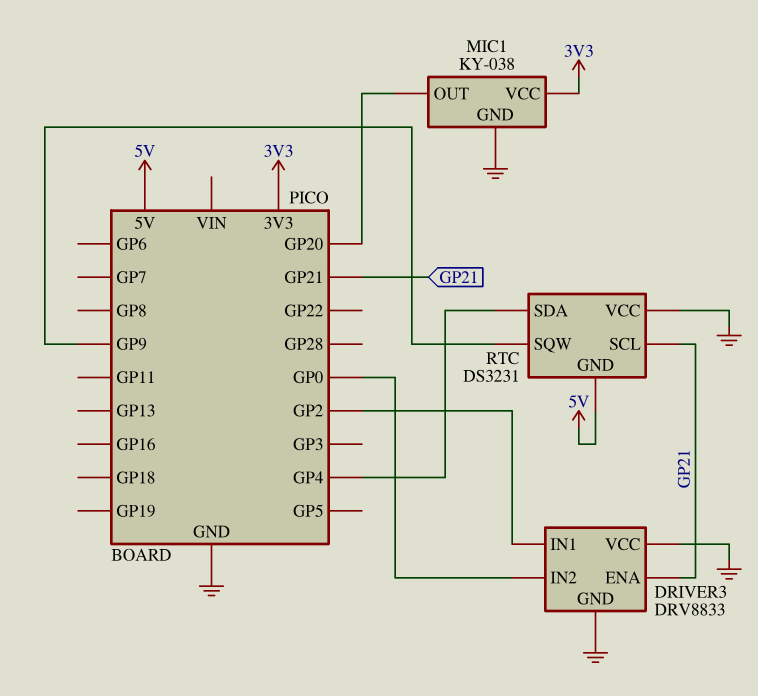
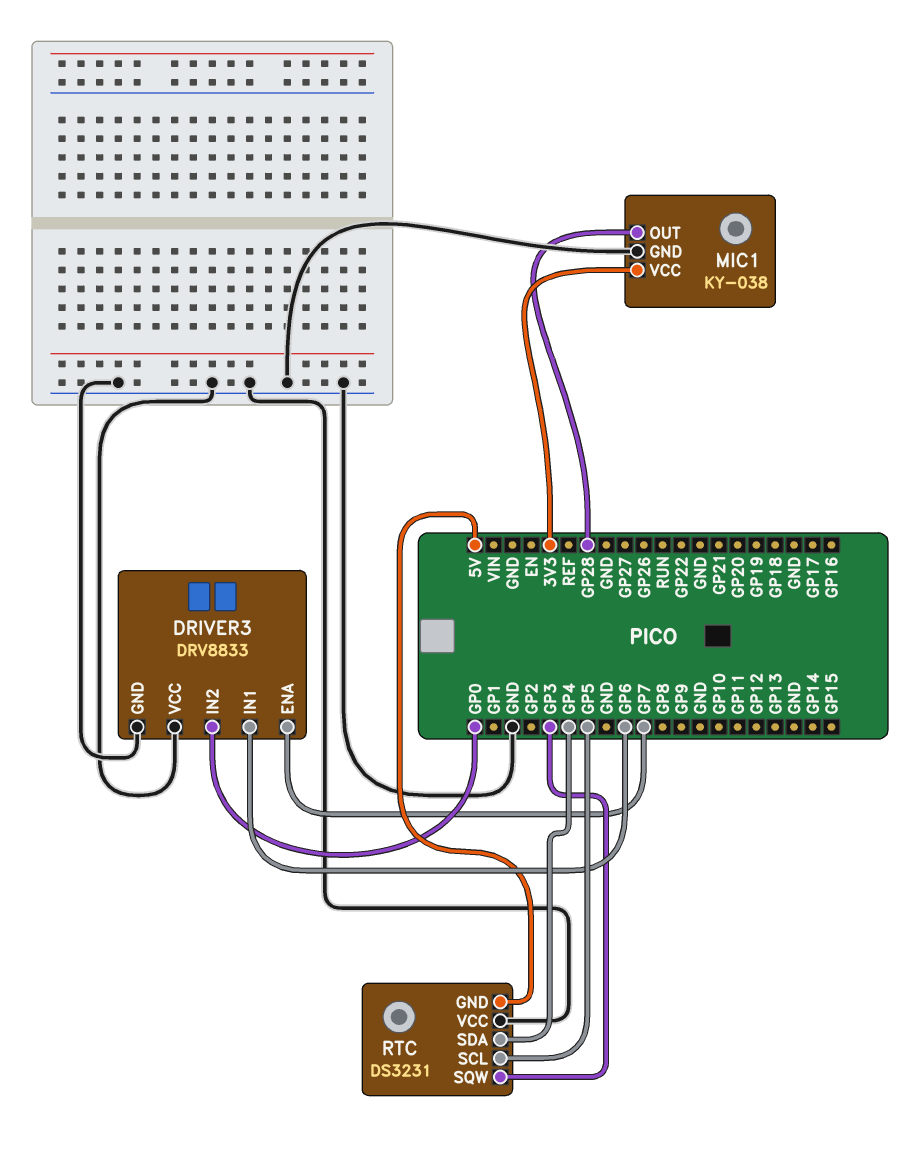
DRIVER3 pin ENA: GP21 -> GP7
DRIVER3 pin IN1: GP2 -> GP6
MIC1 pin OUT: GP20 -> GP28
RTC pin SCL: GP21 -> GP5
RTC pin SQW: GP9 -> GP3

